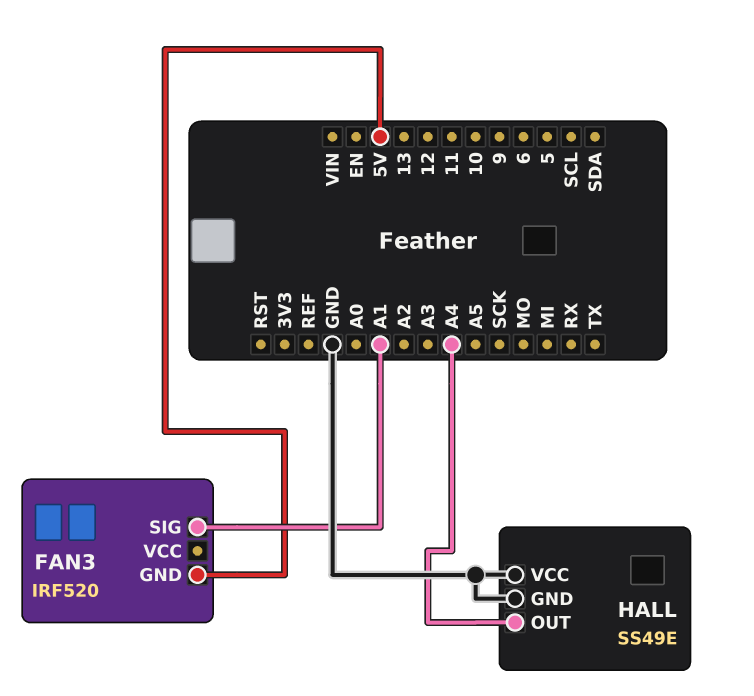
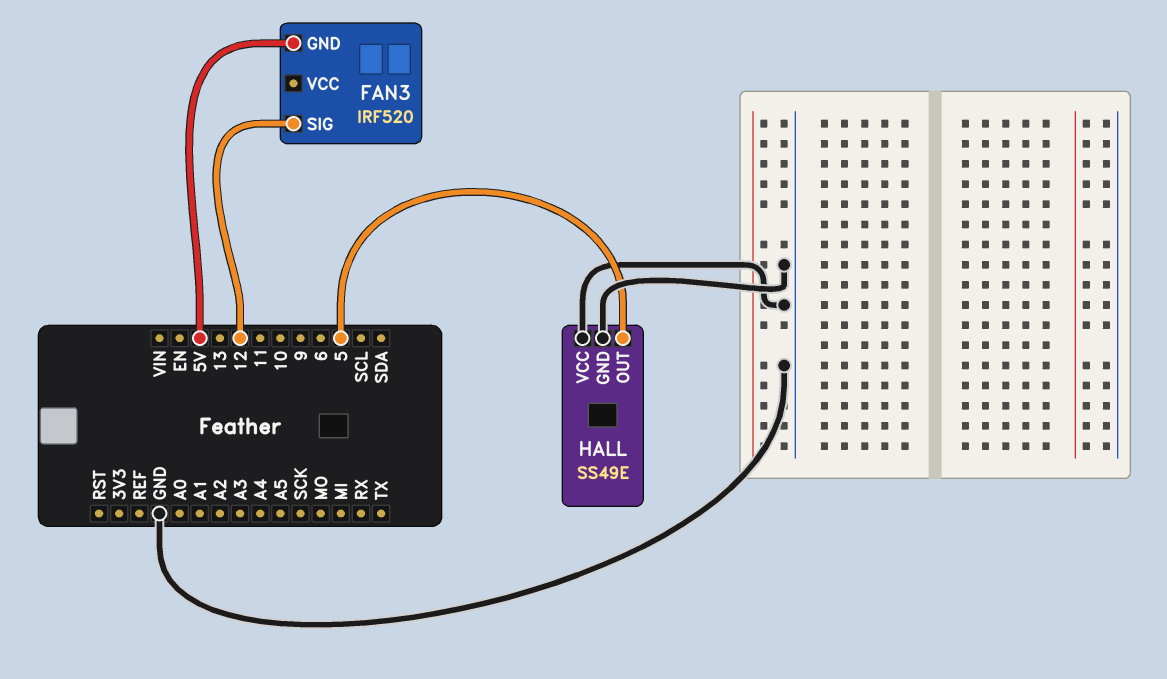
FAN3 pin SIG: A1 -> 12
HALL pin OUT: A4 -> 5

